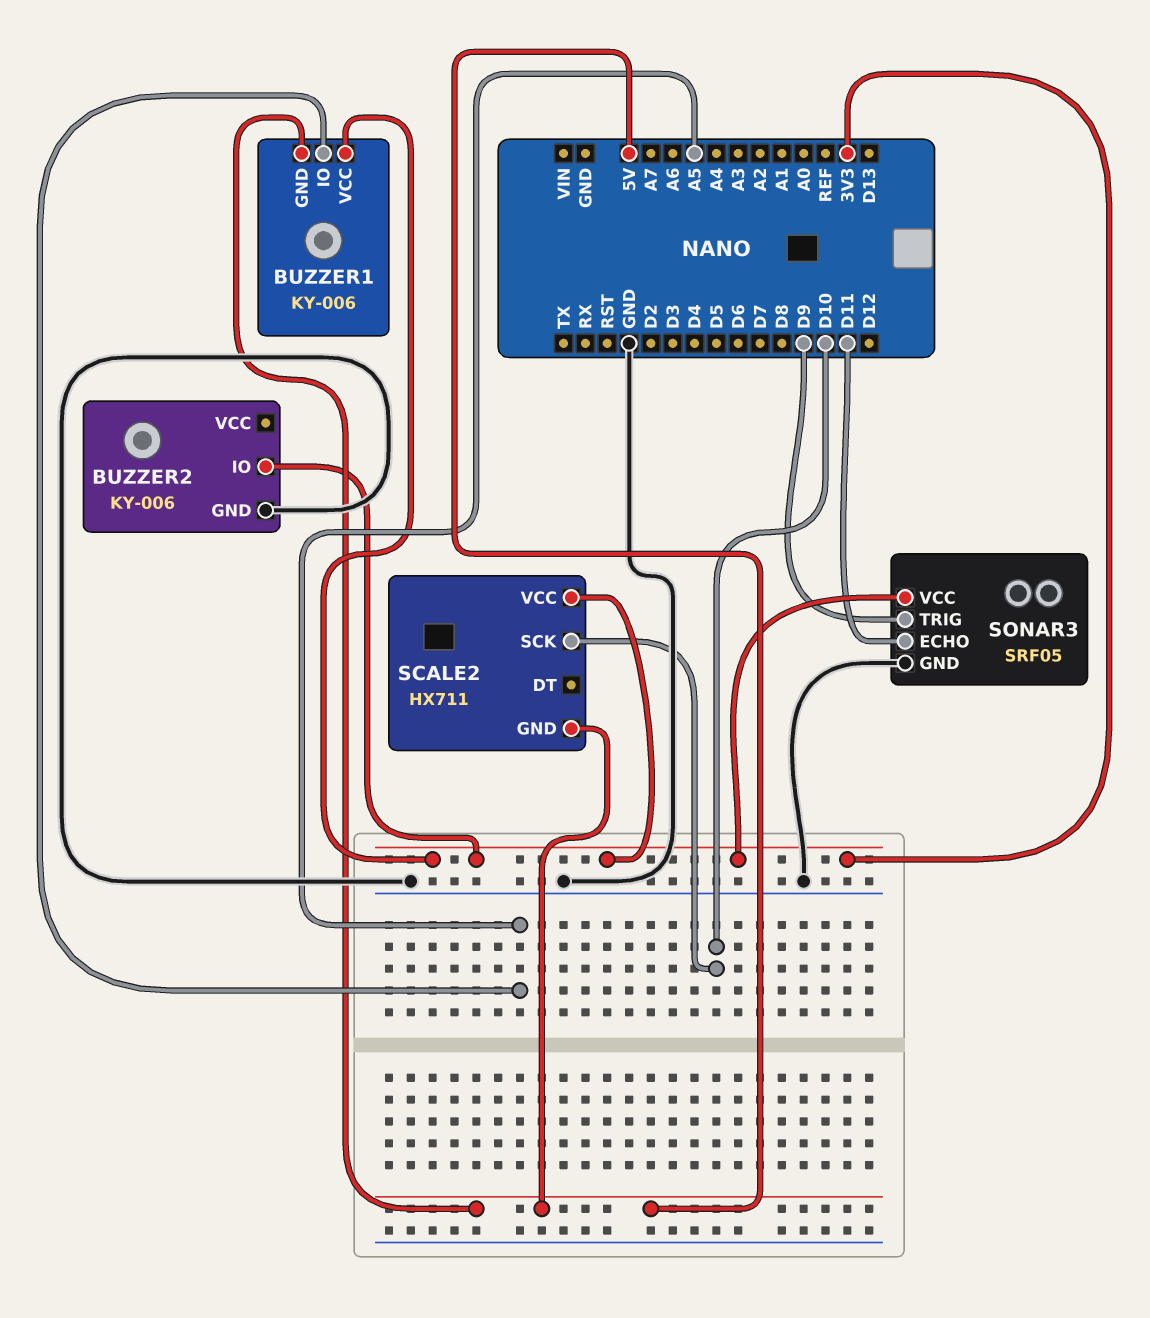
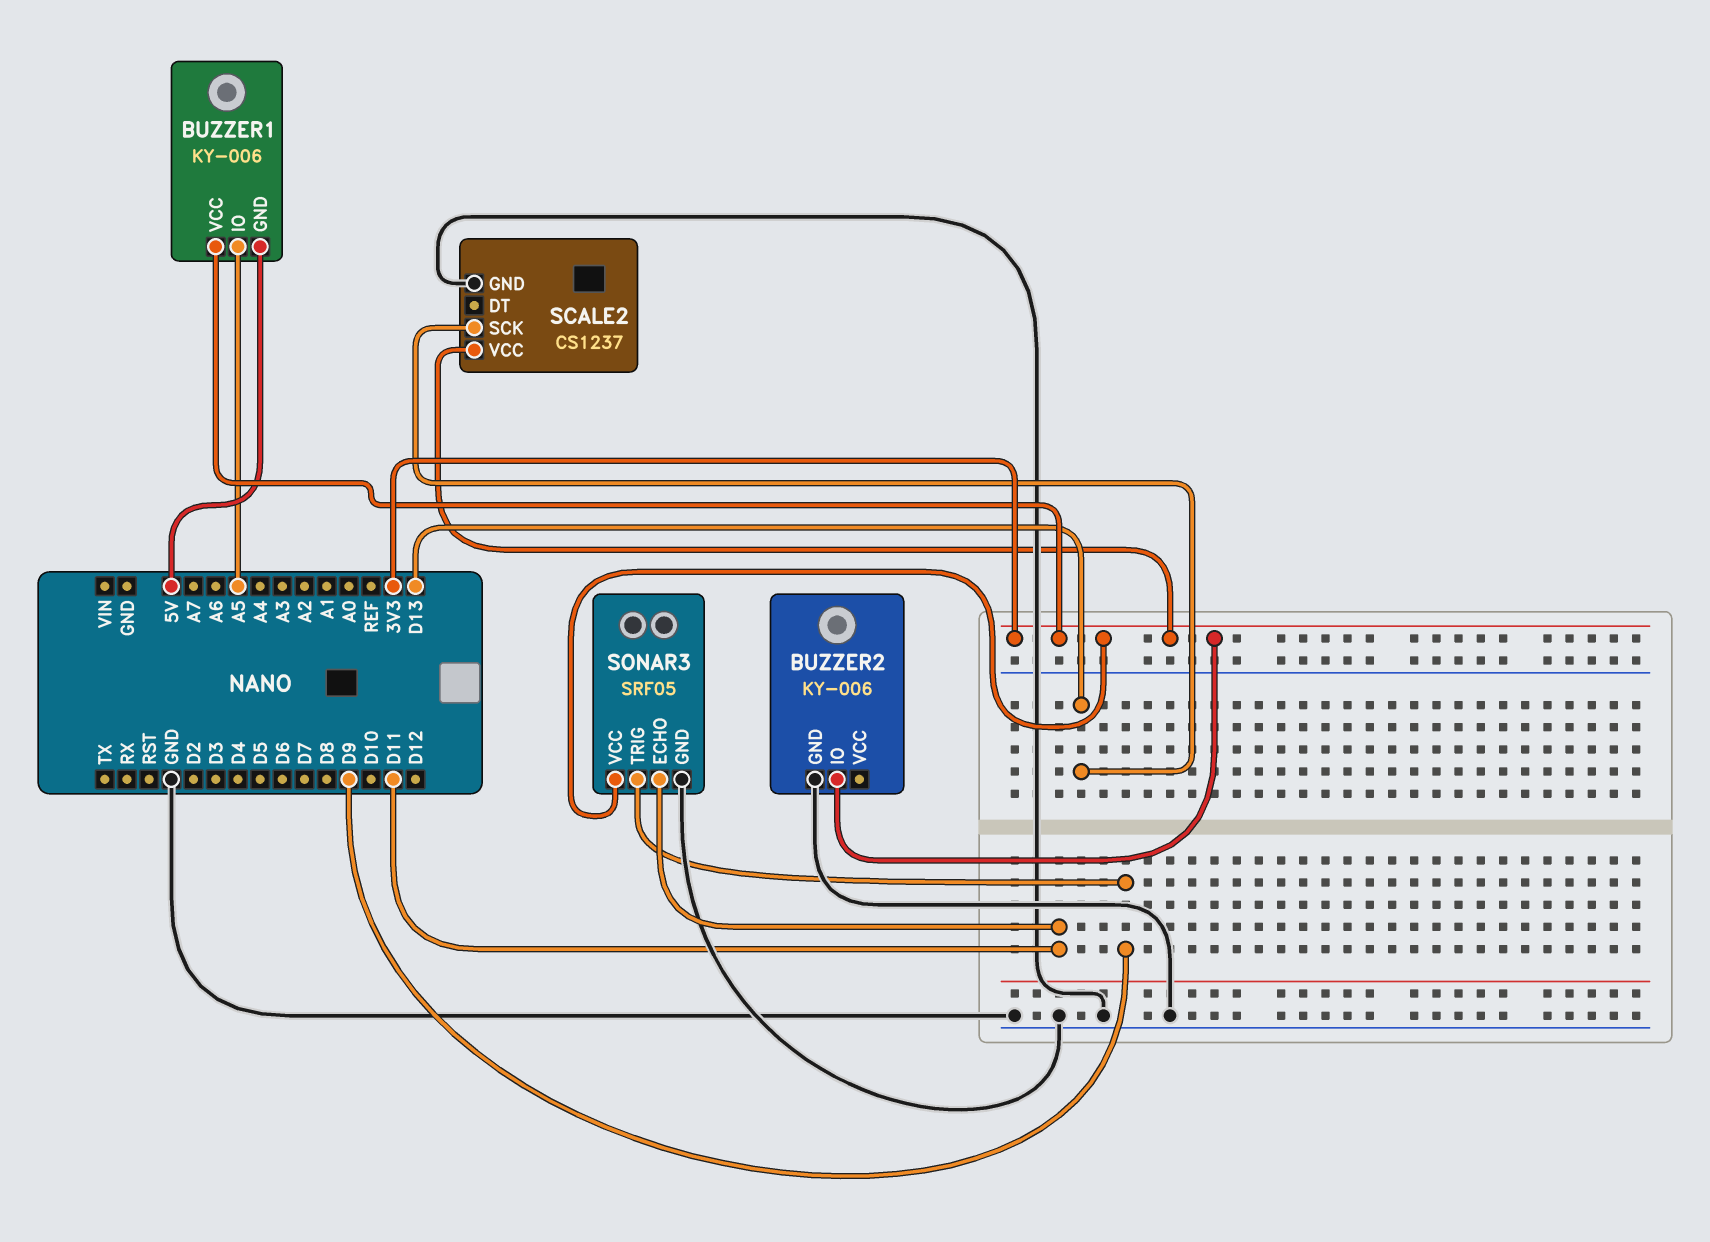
SCALE2: HX711 -> CS1237
SCALE2 pin GND: 5V -> GND
SCALE2 pin SCK: D10 -> D13

